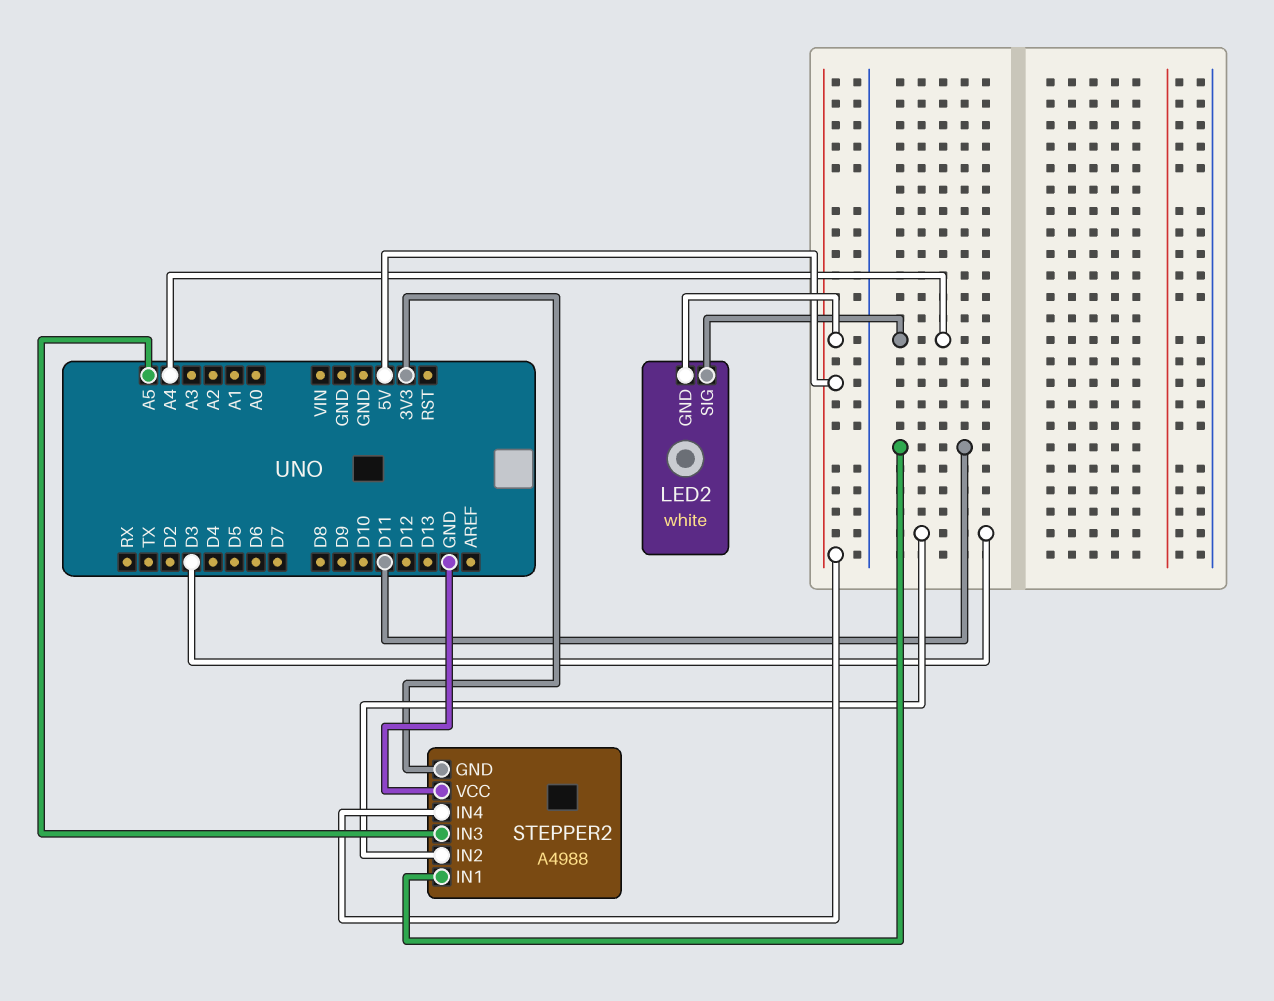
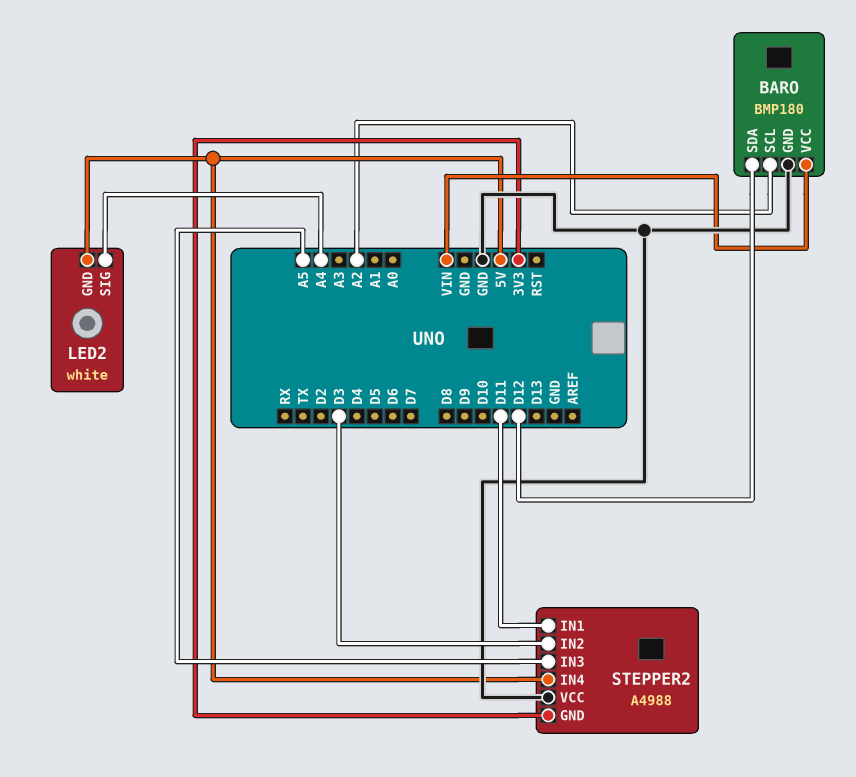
BARO: none -> BMP180
BARO pin GND: none -> GND
BARO pin SCL: none -> A2
BARO pin SDA: none -> D12
BARO pin VCC: none -> VIN

